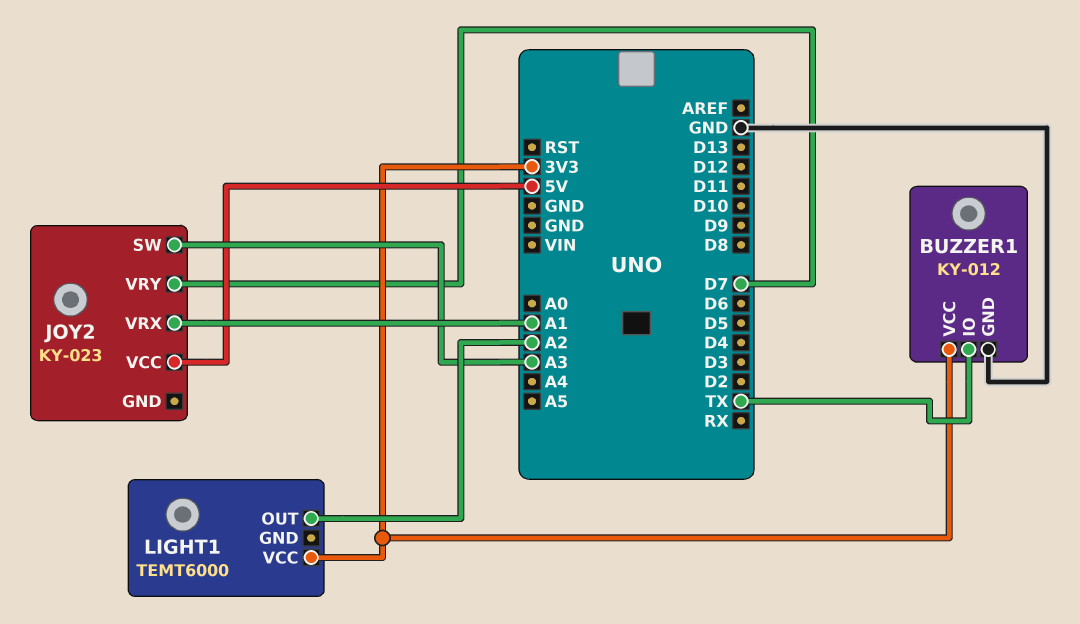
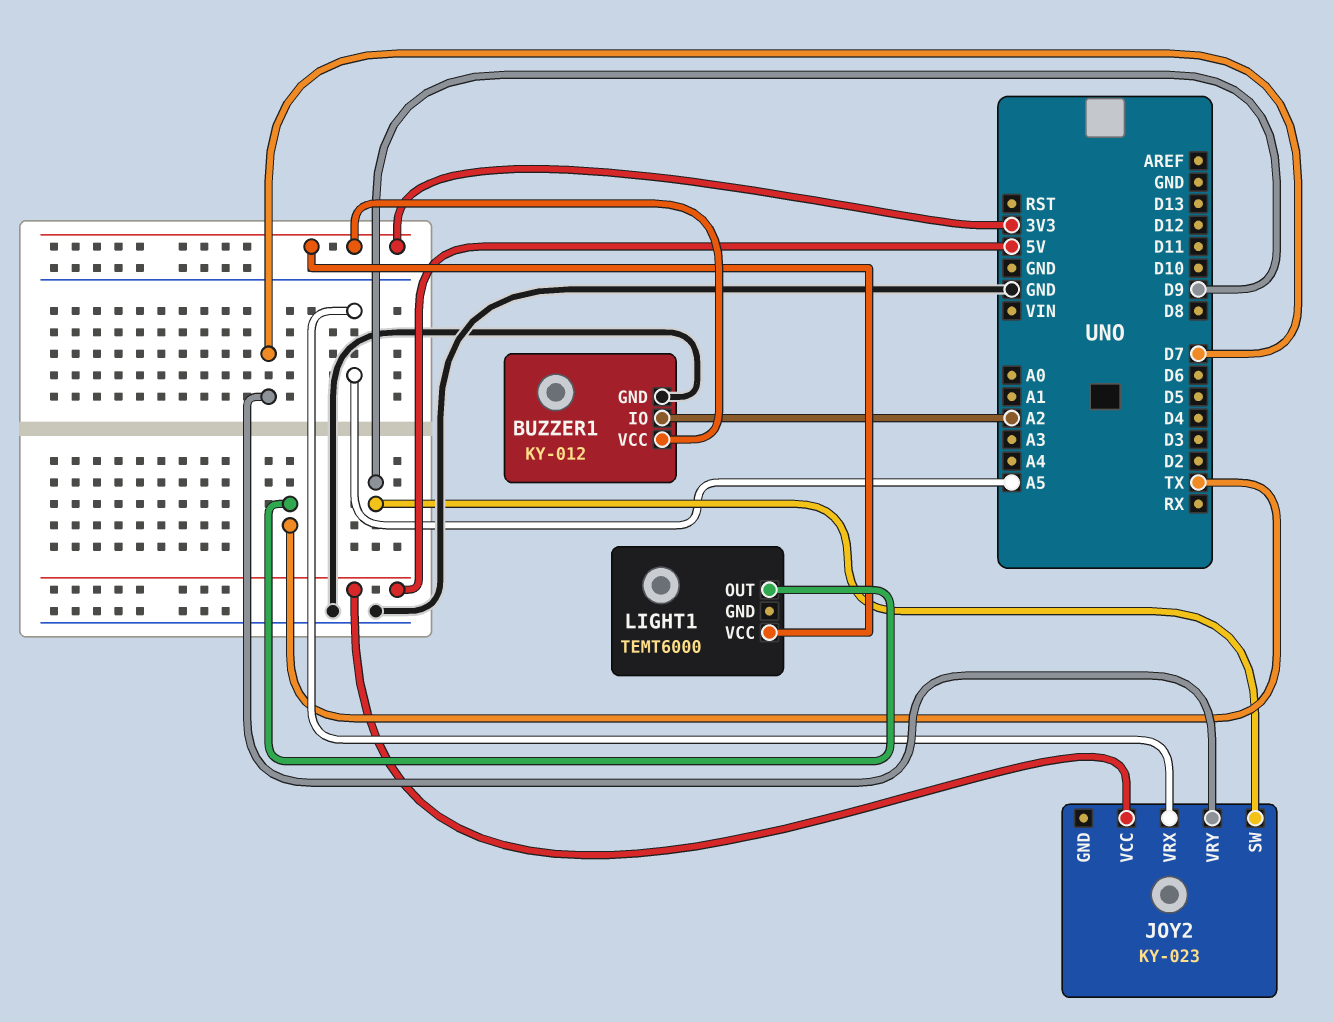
BUZZER1 pin IO: TX -> A2
JOY2 pin SW: A3 -> D9
JOY2 pin VRX: A1 -> A5
LIGHT1 pin OUT: A2 -> TX

